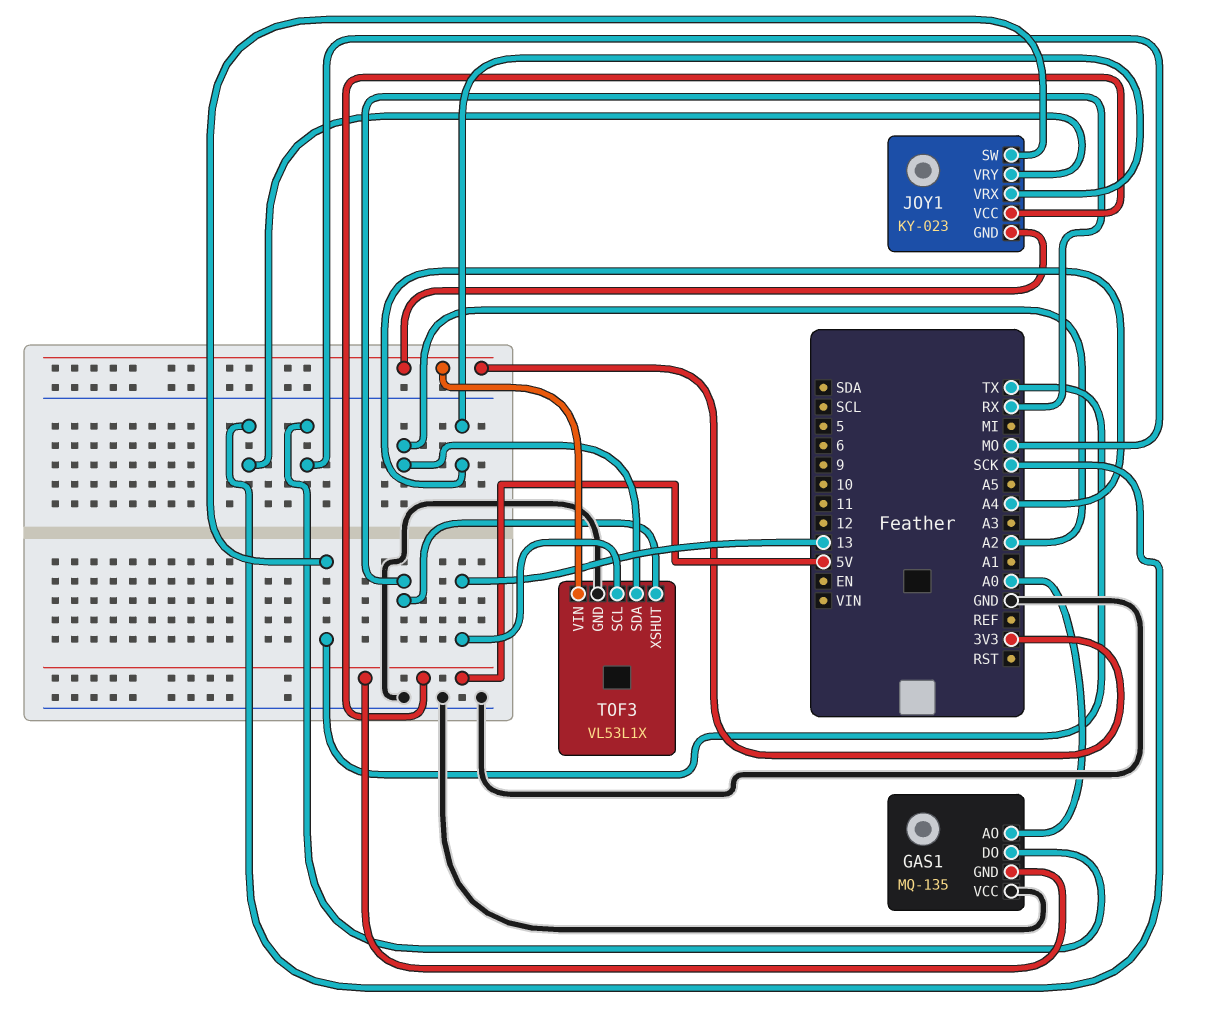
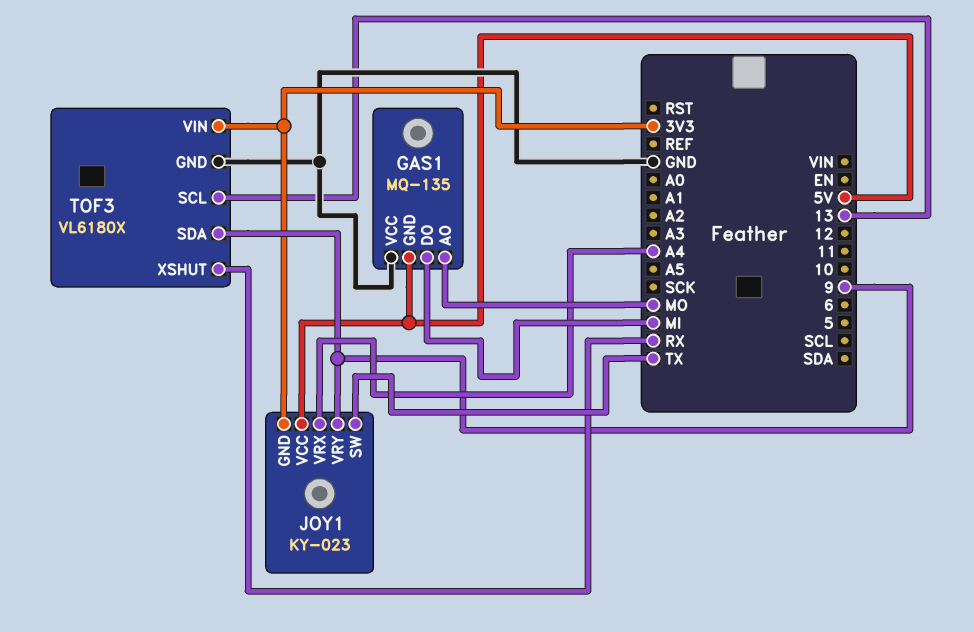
GAS1 pin AO: A0 -> MO
GAS1 pin DO: MO -> MI
JOY1 pin VRY: SCK -> 9
TOF3: VL53L1X -> VL6180X
TOF3 pin SDA: A2 -> 9

